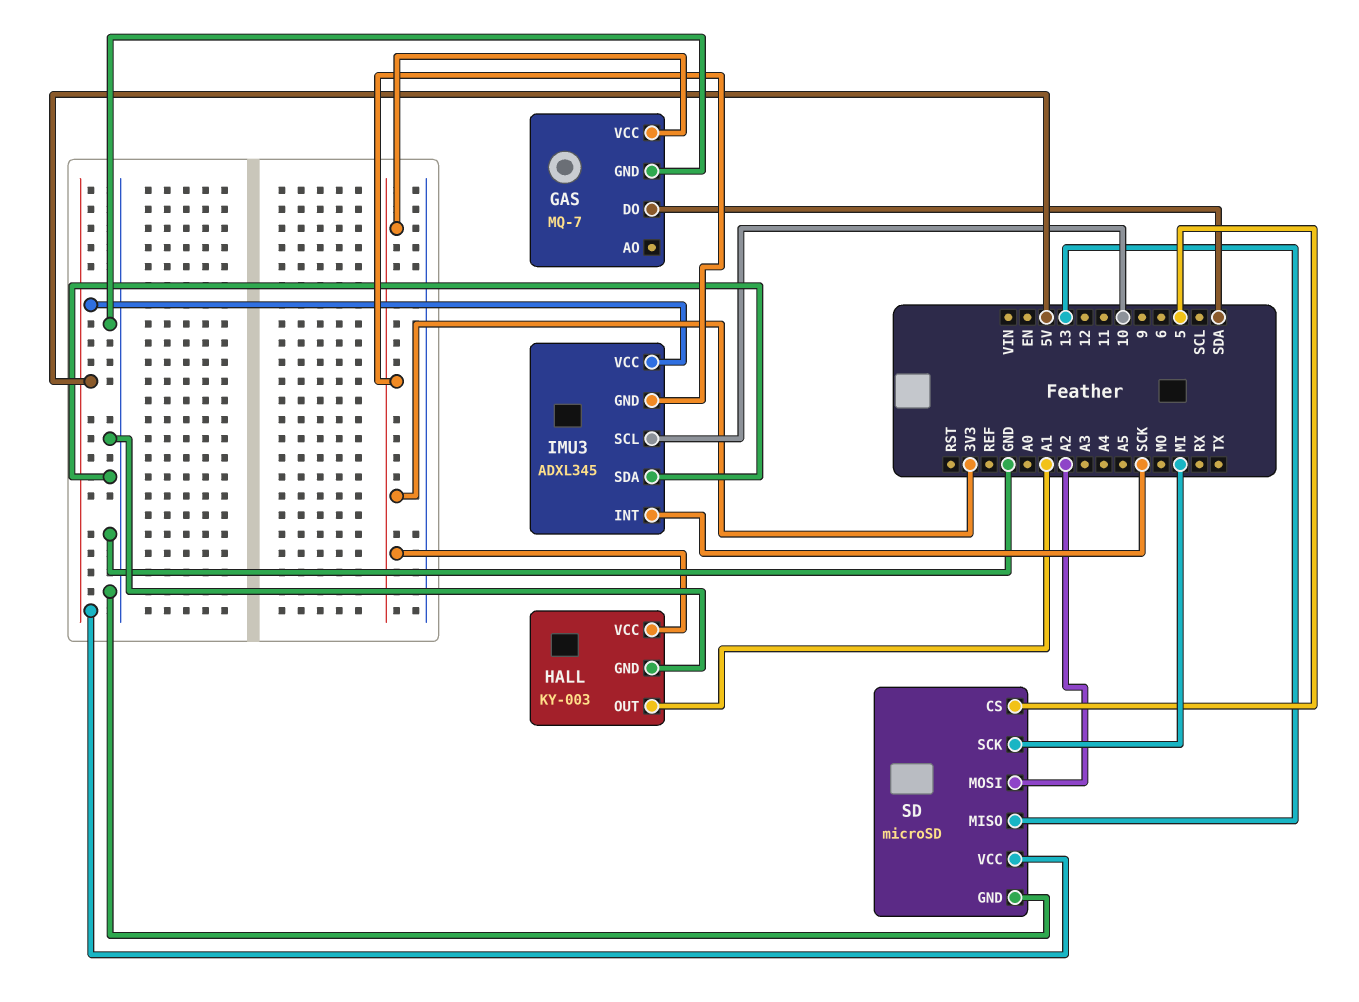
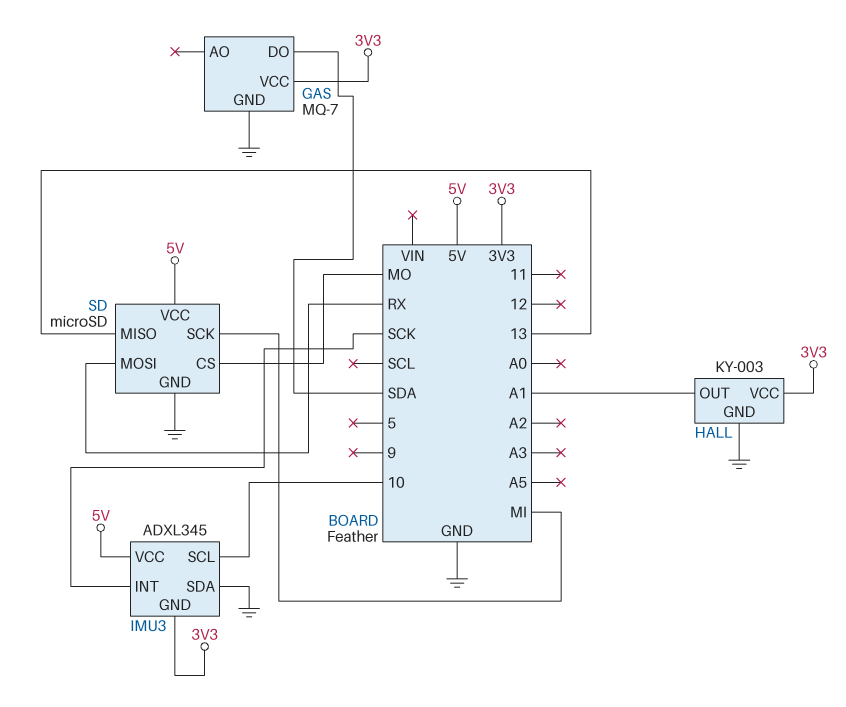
SD pin CS: 5 -> MO
SD pin MOSI: A2 -> RX

